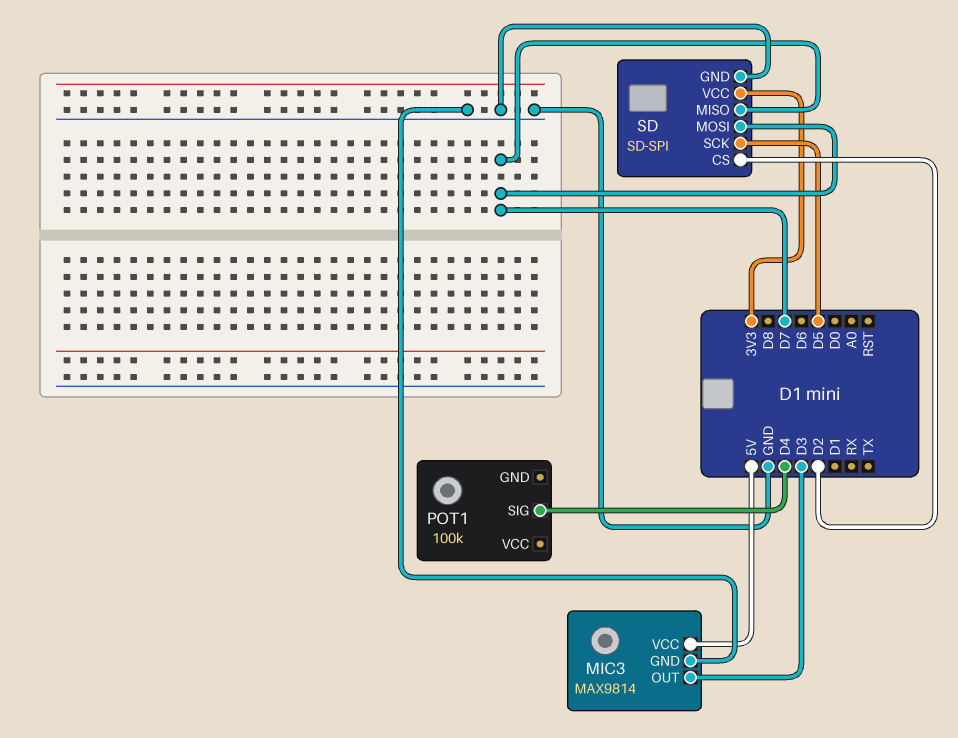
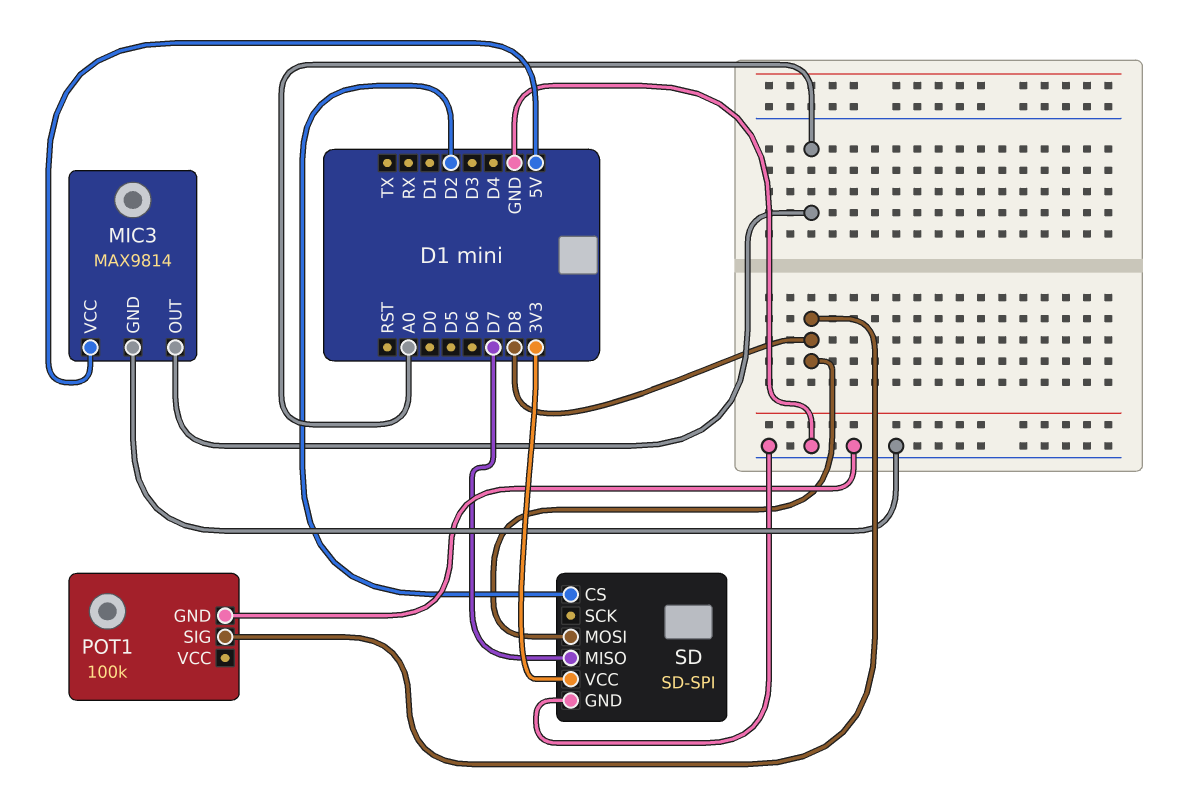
MIC3 pin OUT: D3 -> A0
POT1 pin GND: none -> GND
POT1 pin SIG: D4 -> D8
SD pin MOSI: D7 -> D8
SD pin SCK: D5 -> none

